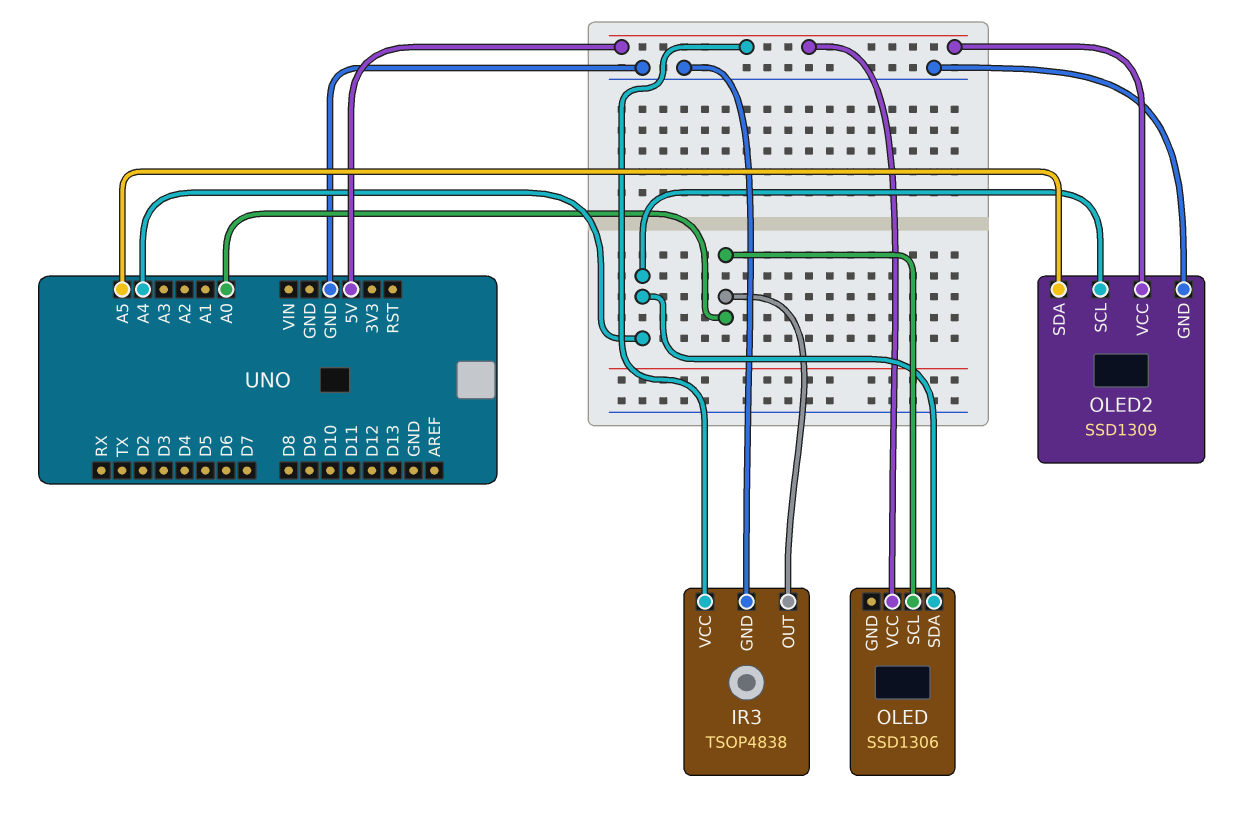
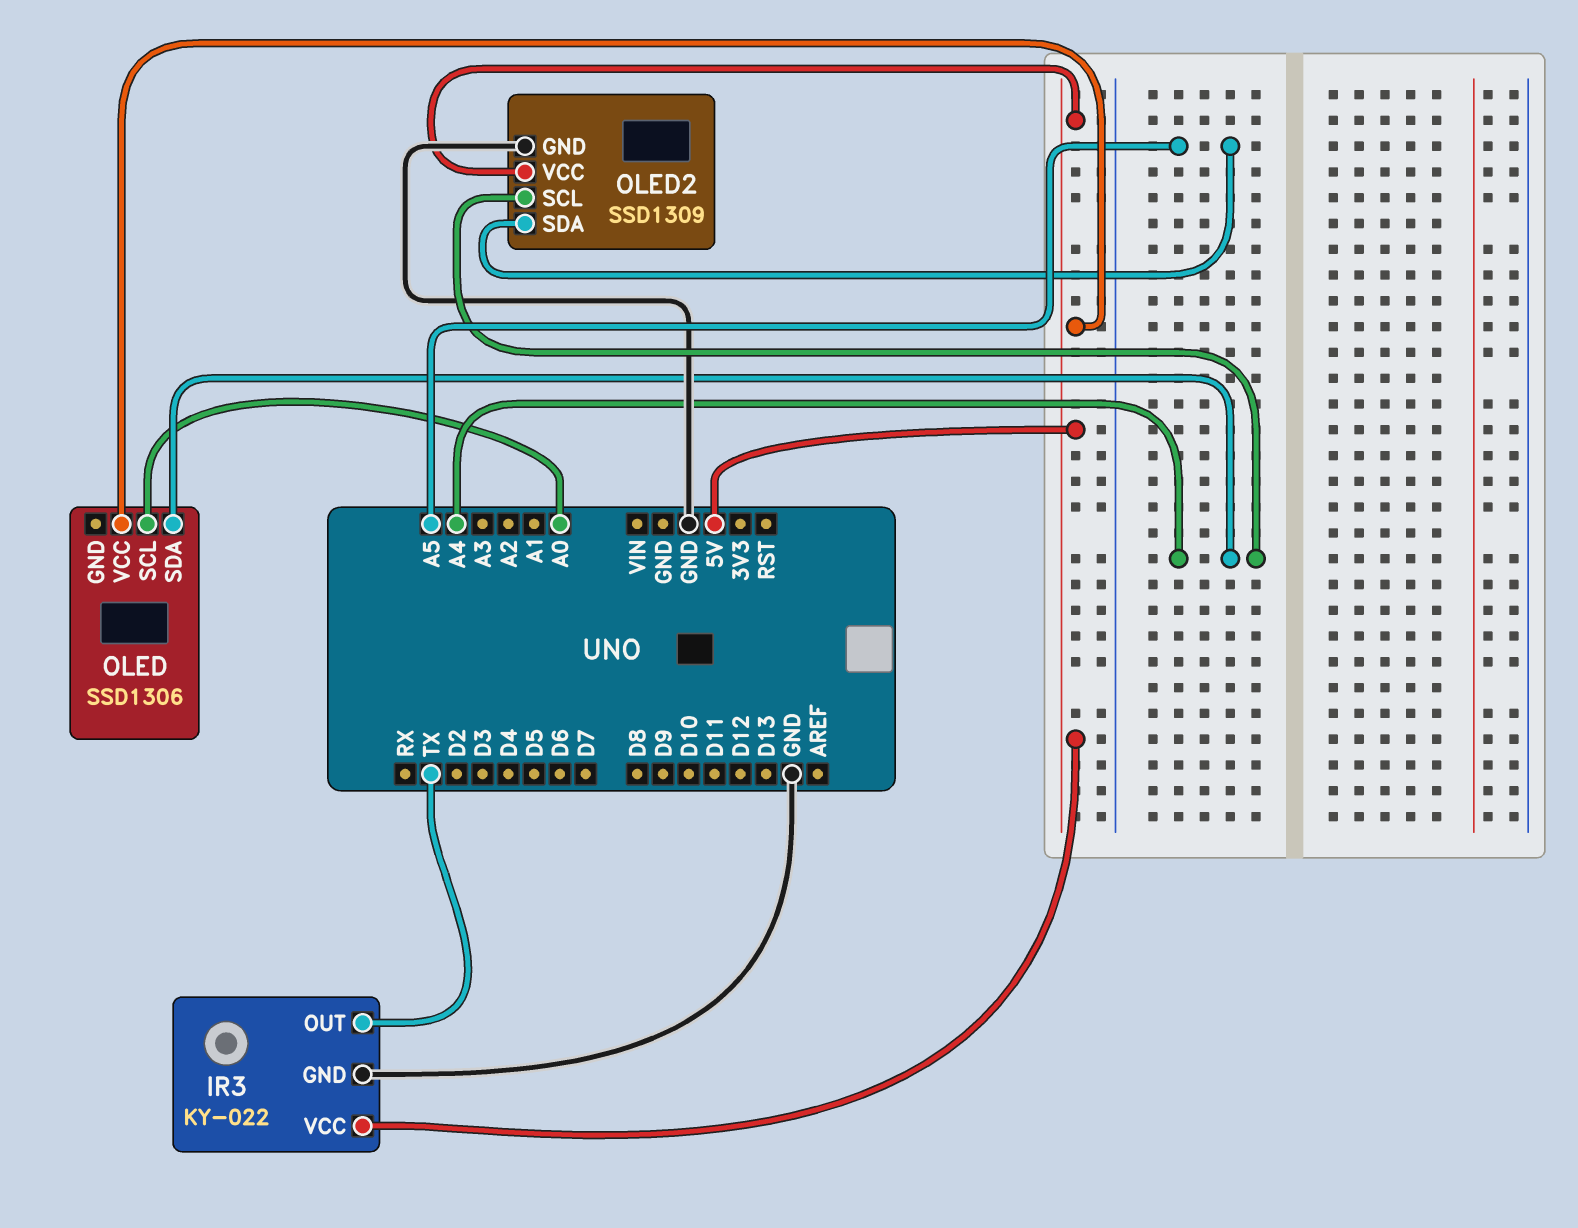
IR3: TSOP4838 -> KY-022
IR3 pin OUT: A0 -> TX

